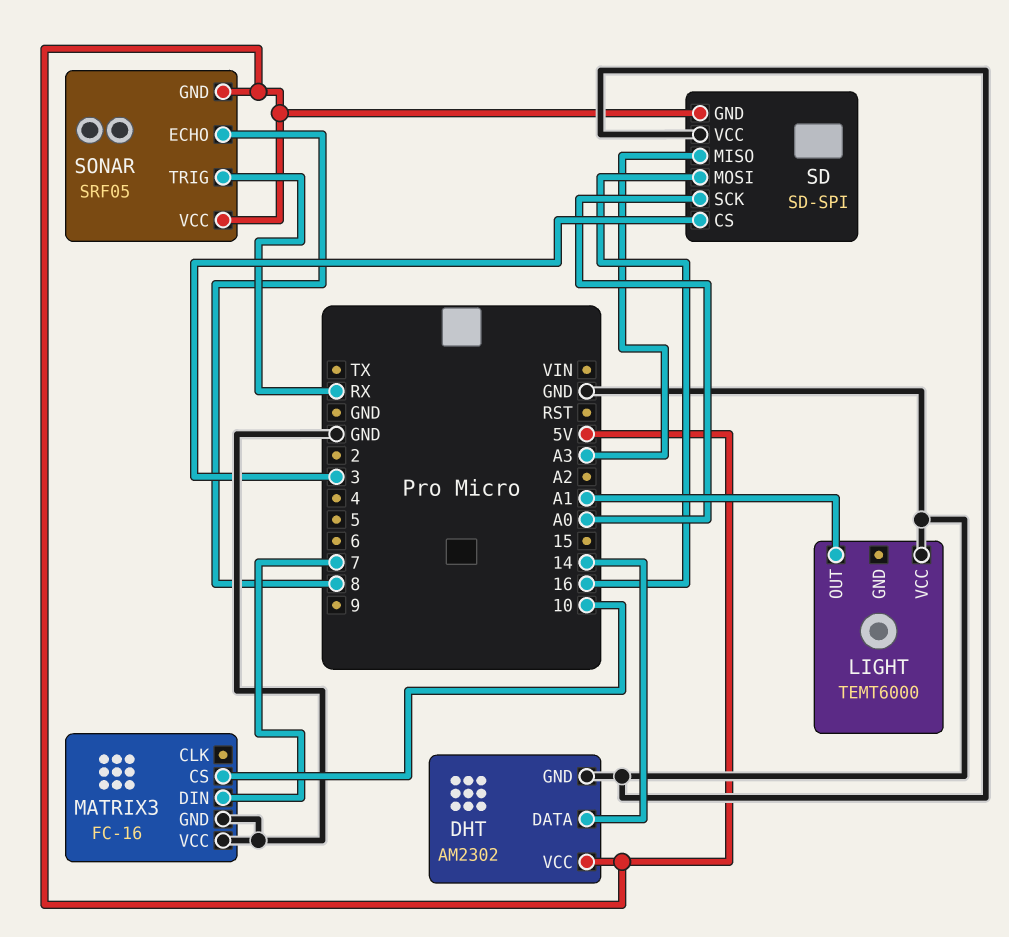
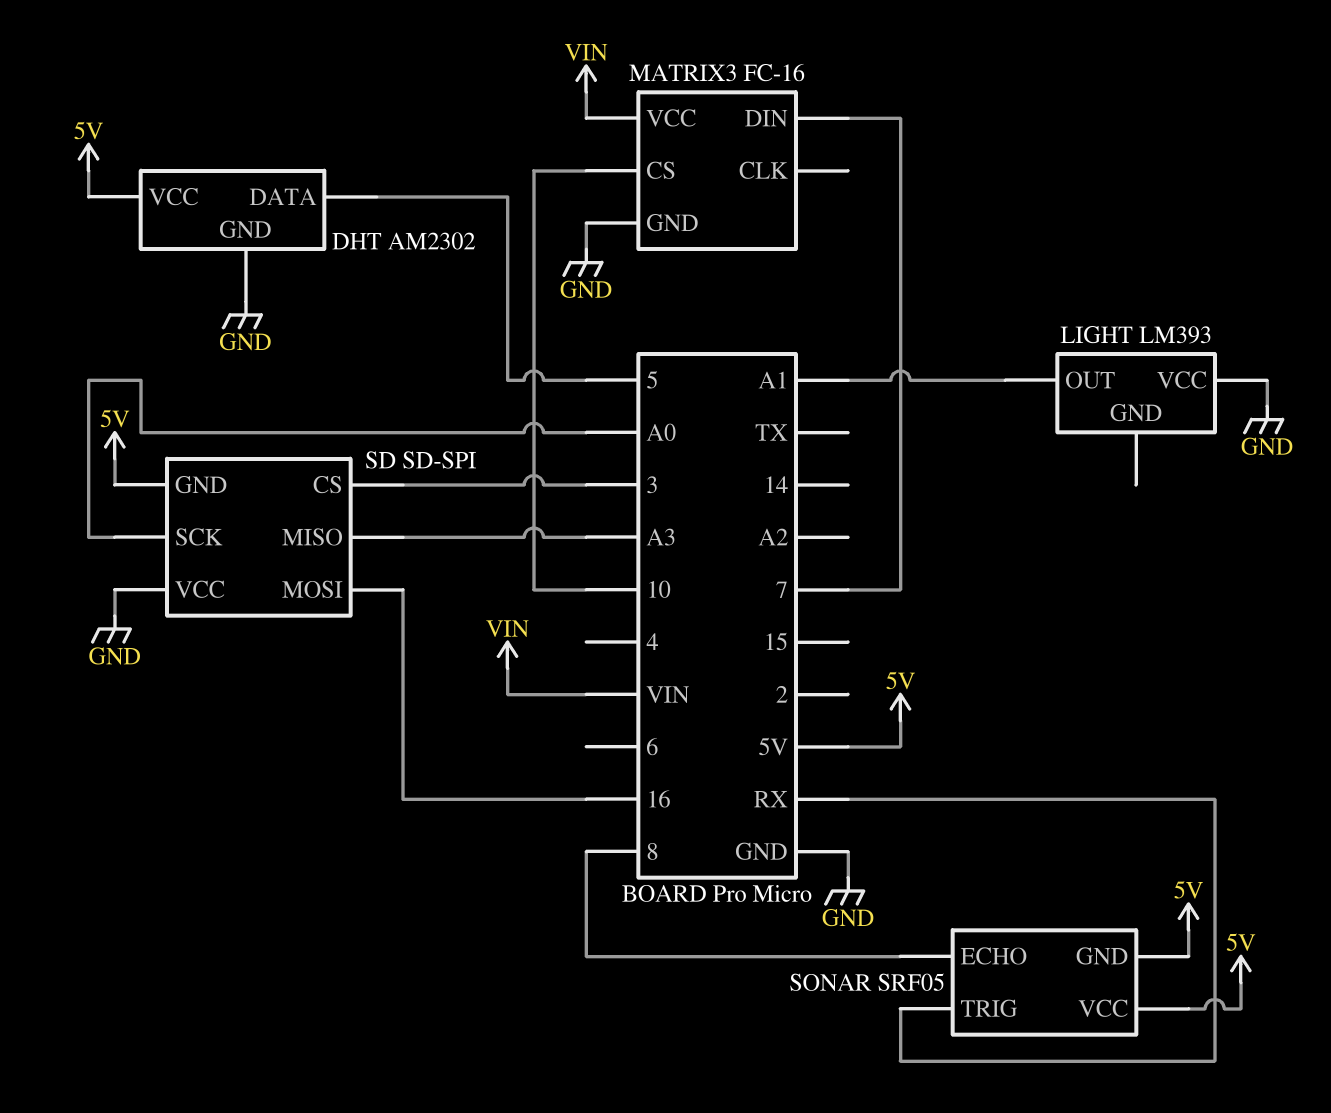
DHT pin DATA: 14 -> 5
LIGHT: TEMT6000 -> LM393
MATRIX3 pin VCC: GND -> VIN

